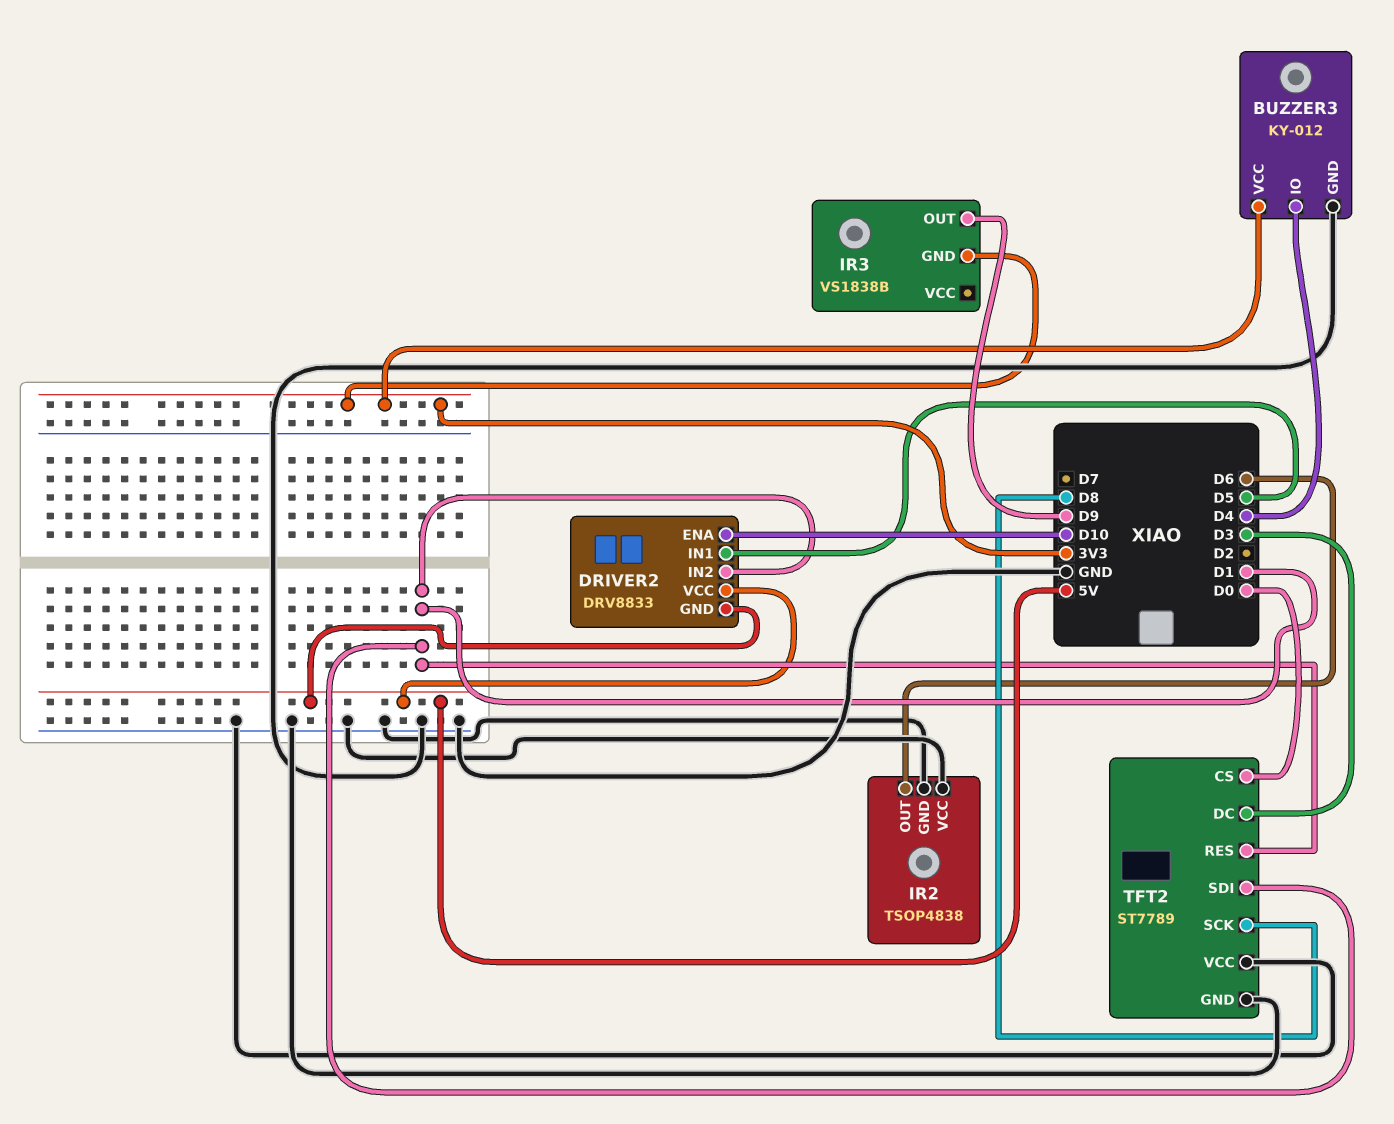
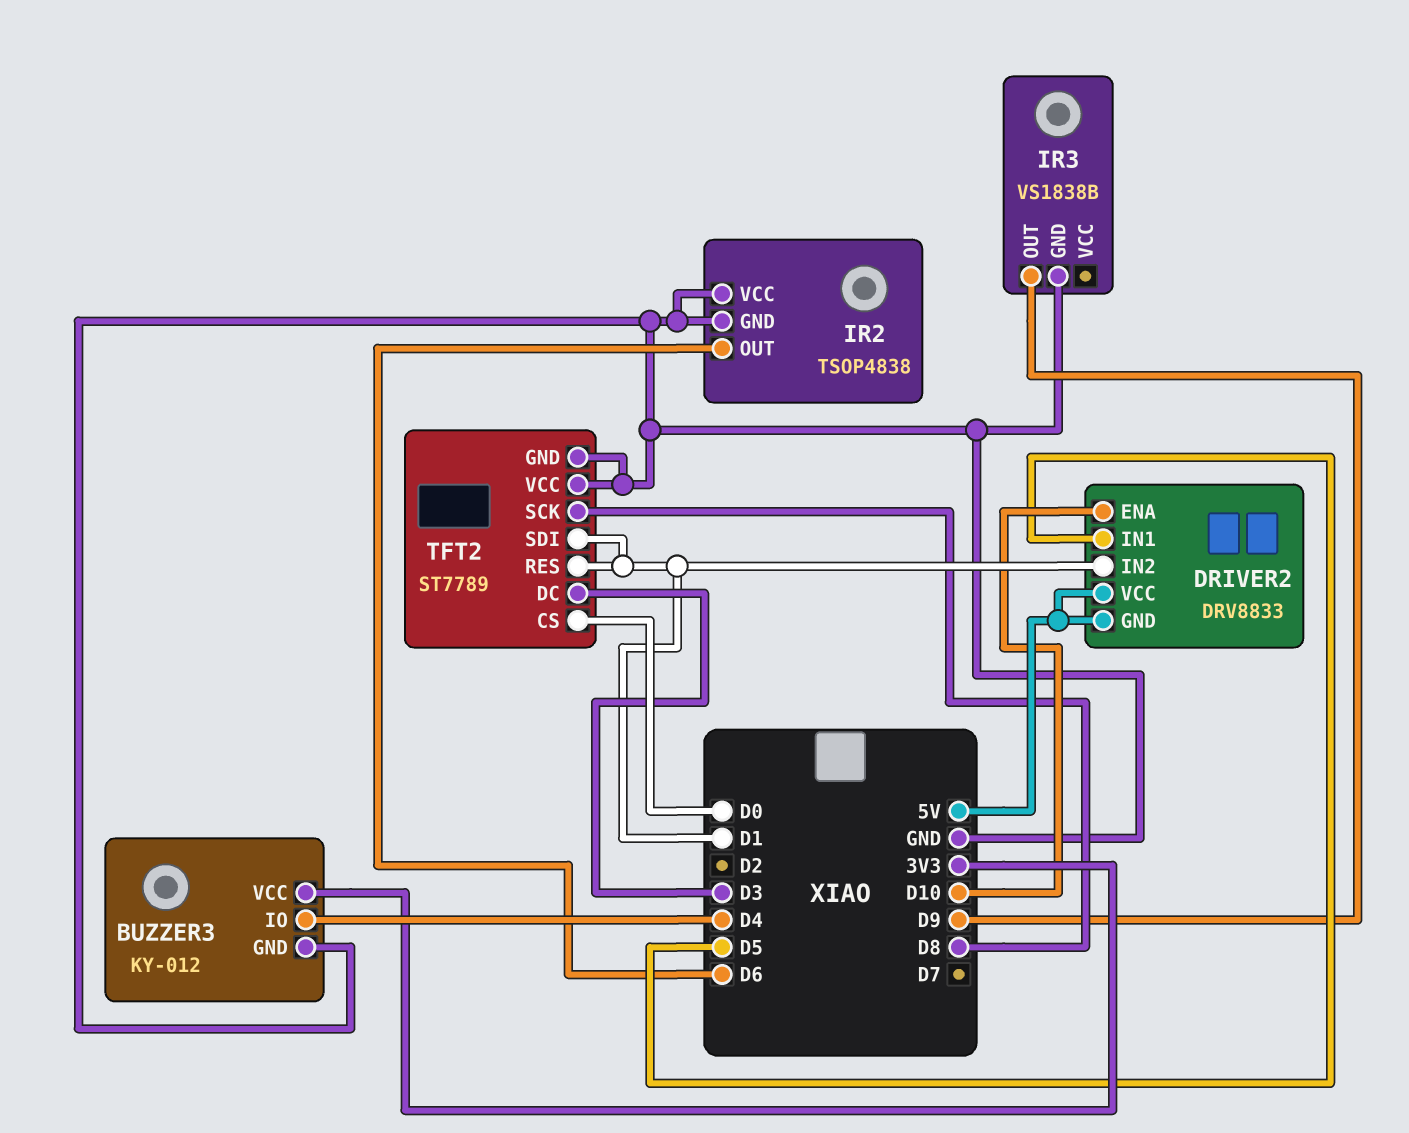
IR3 pin GND: 3V3 -> GND

